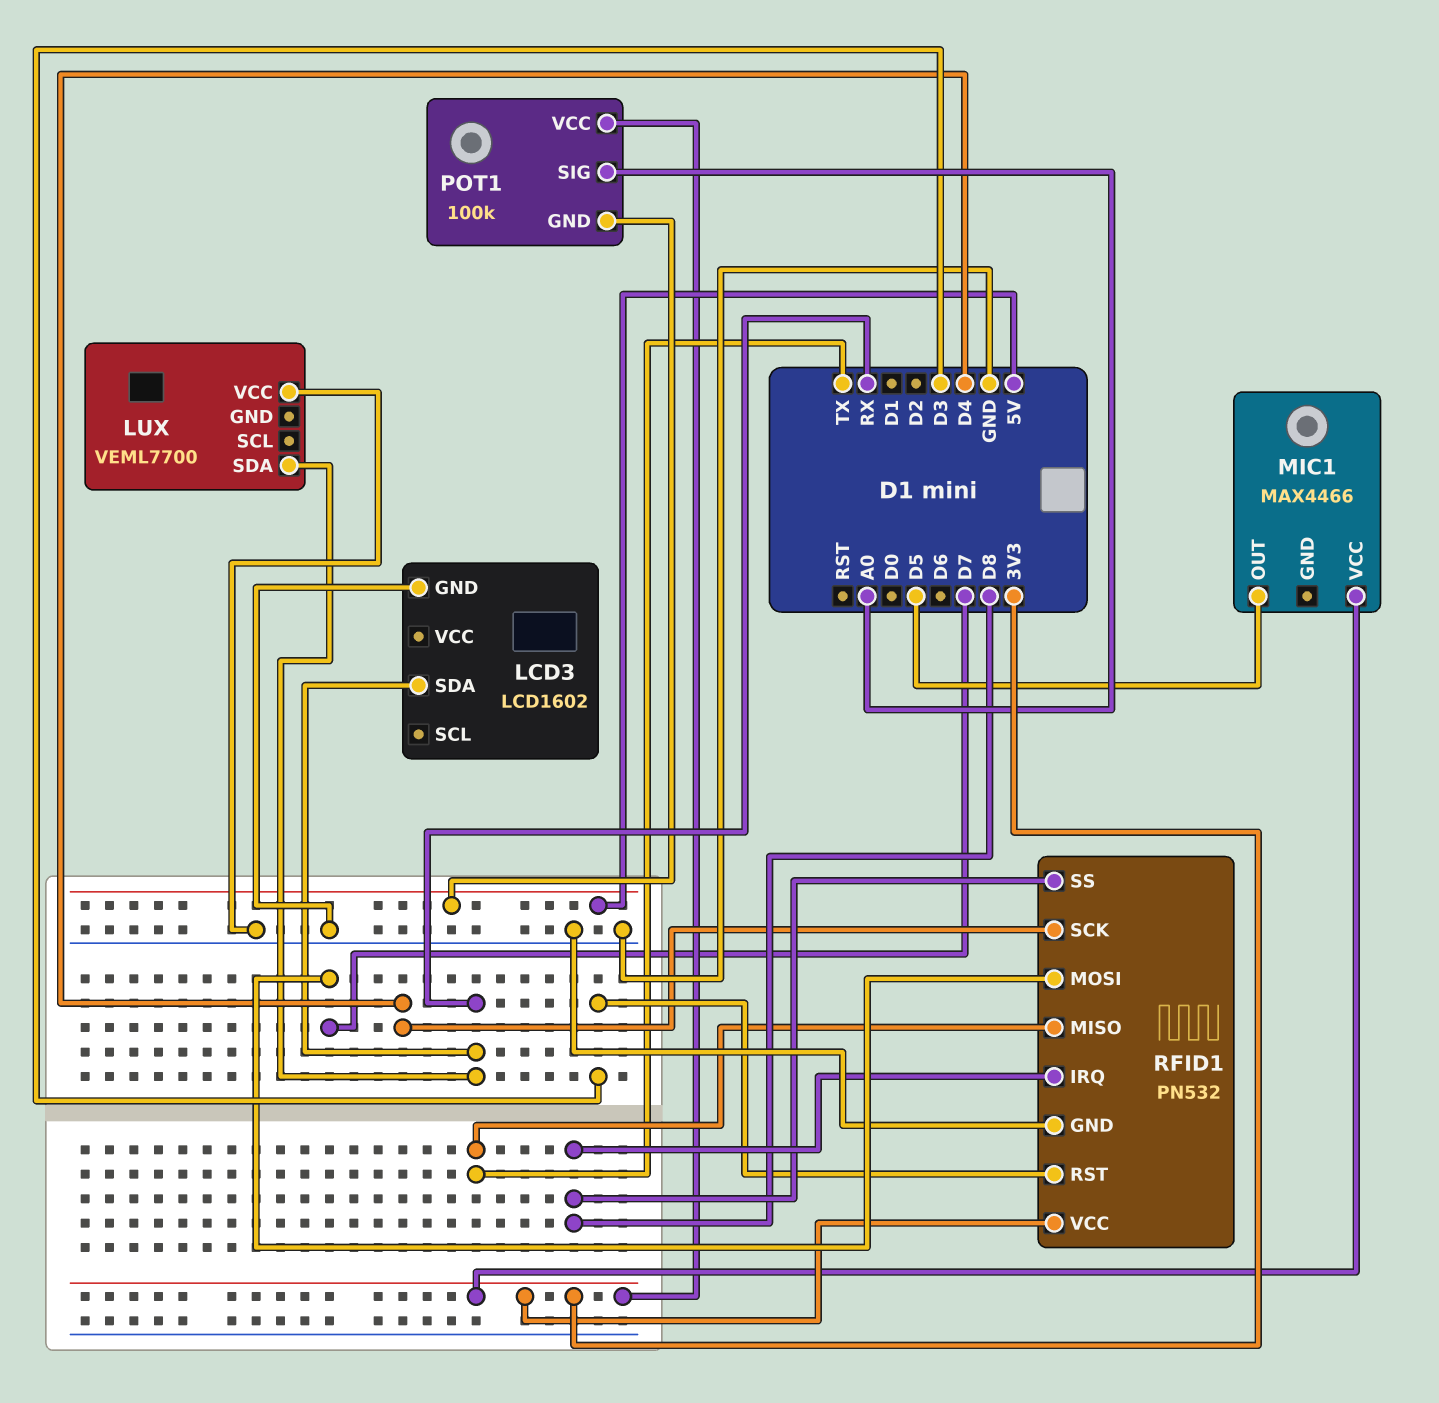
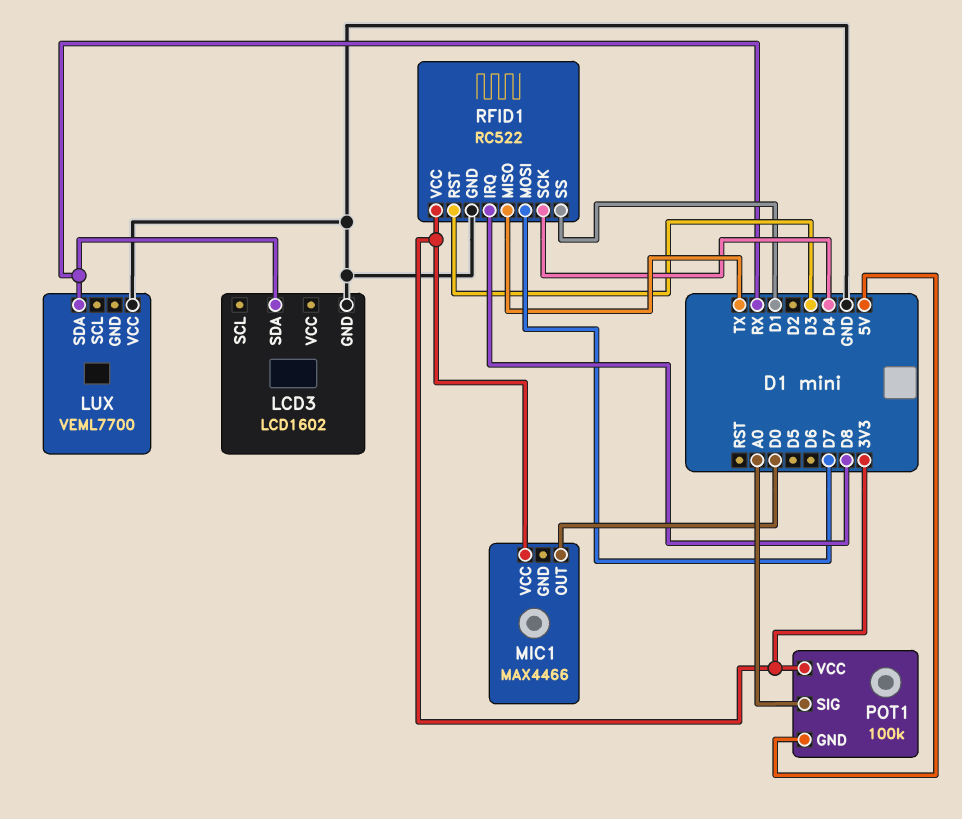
MIC1 pin OUT: D5 -> D0
RFID1: PN532 -> RC522
RFID1 pin SS: D8 -> D1

